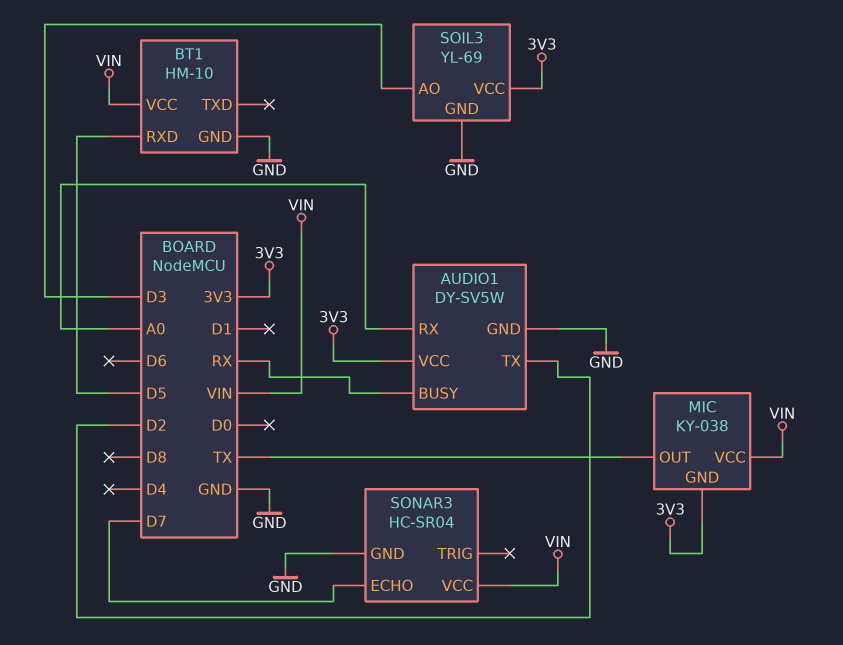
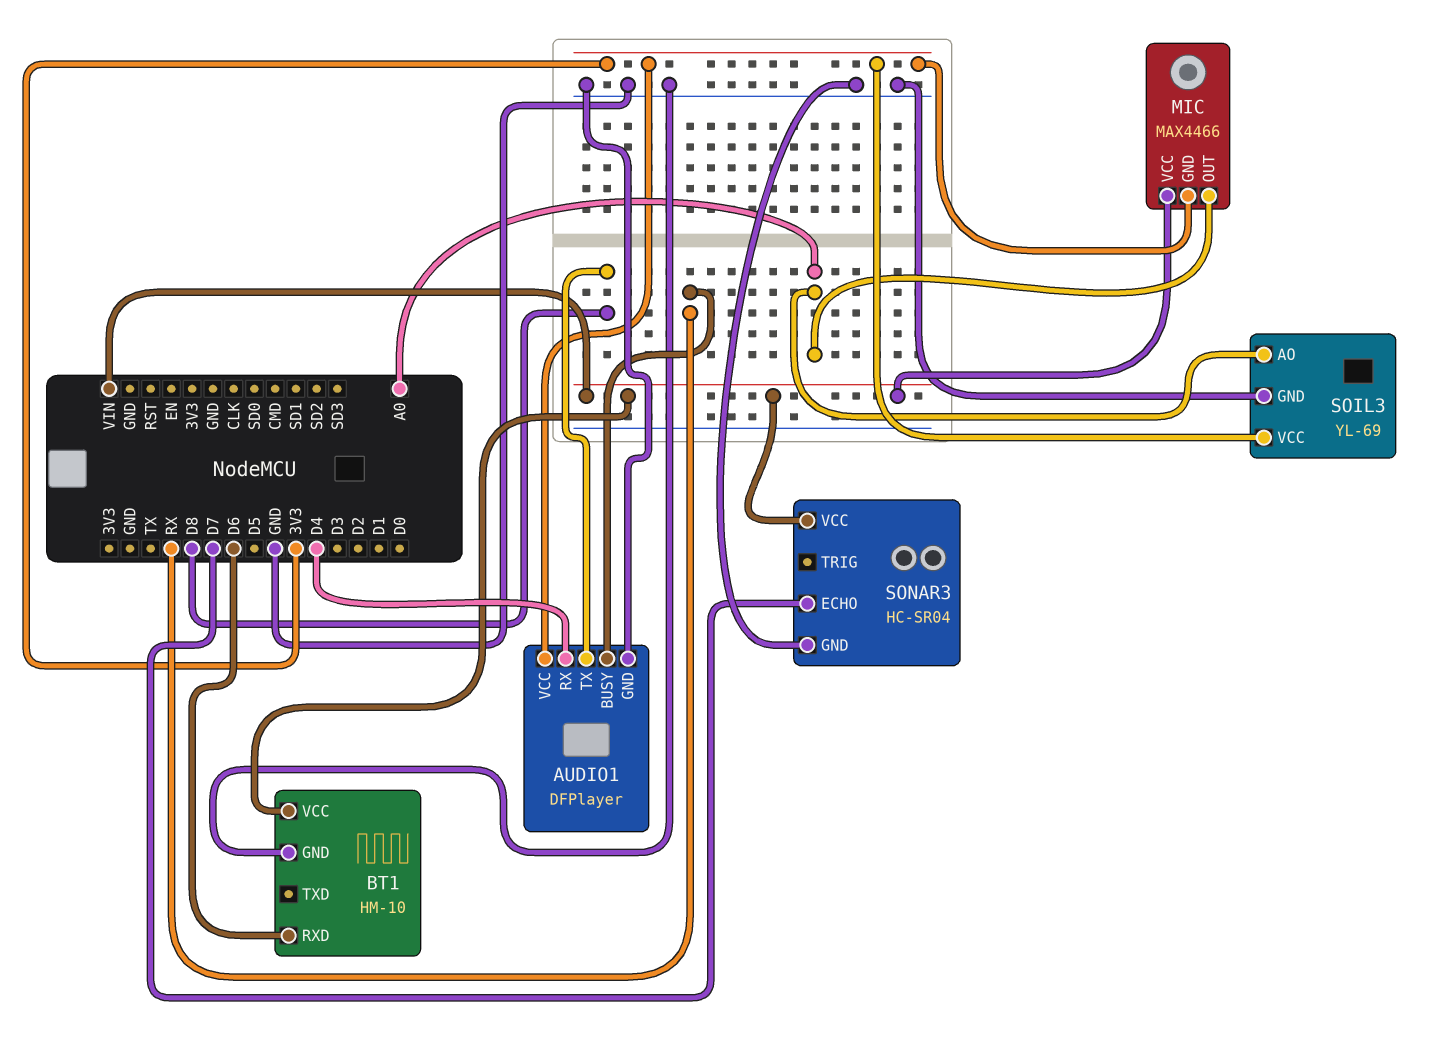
AUDIO1: DY-SV5W -> DFPlayer
AUDIO1 pin RX: A0 -> D4
AUDIO1 pin TX: D2 -> D8
BT1 pin RXD: D5 -> D6
MIC: KY-038 -> MAX4466
MIC pin OUT: TX -> A0
SOIL3 pin AO: D3 -> A0

